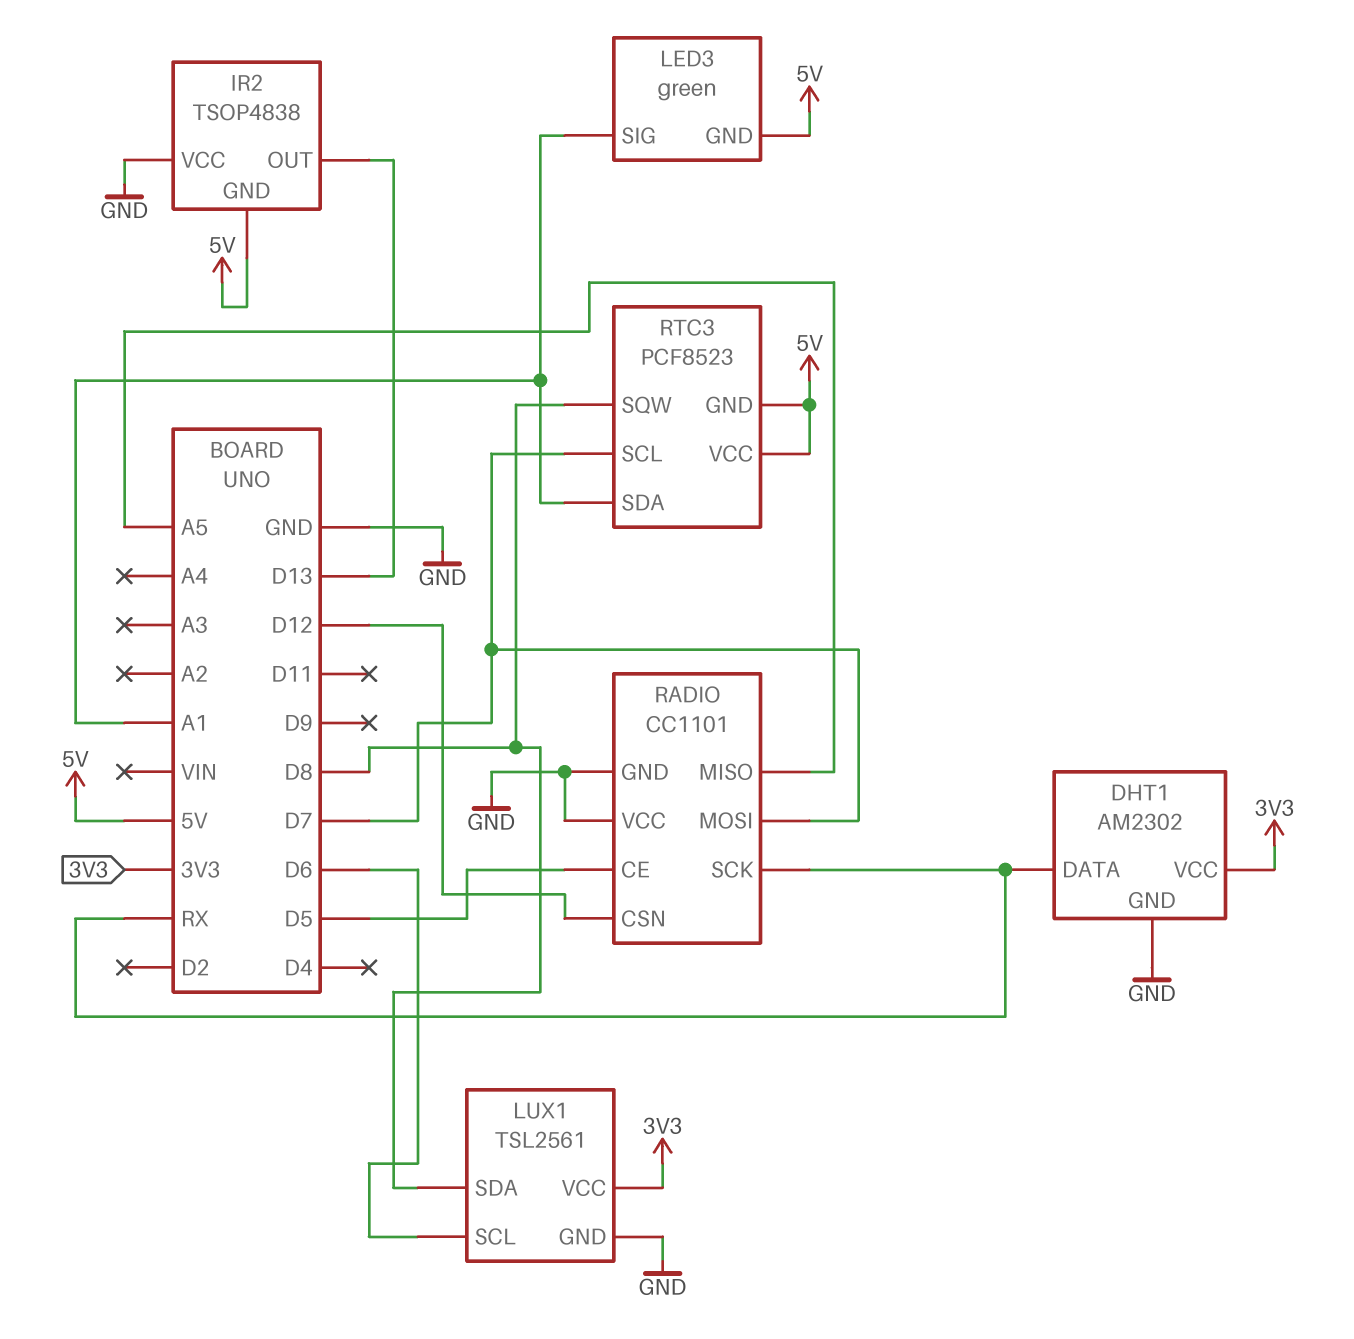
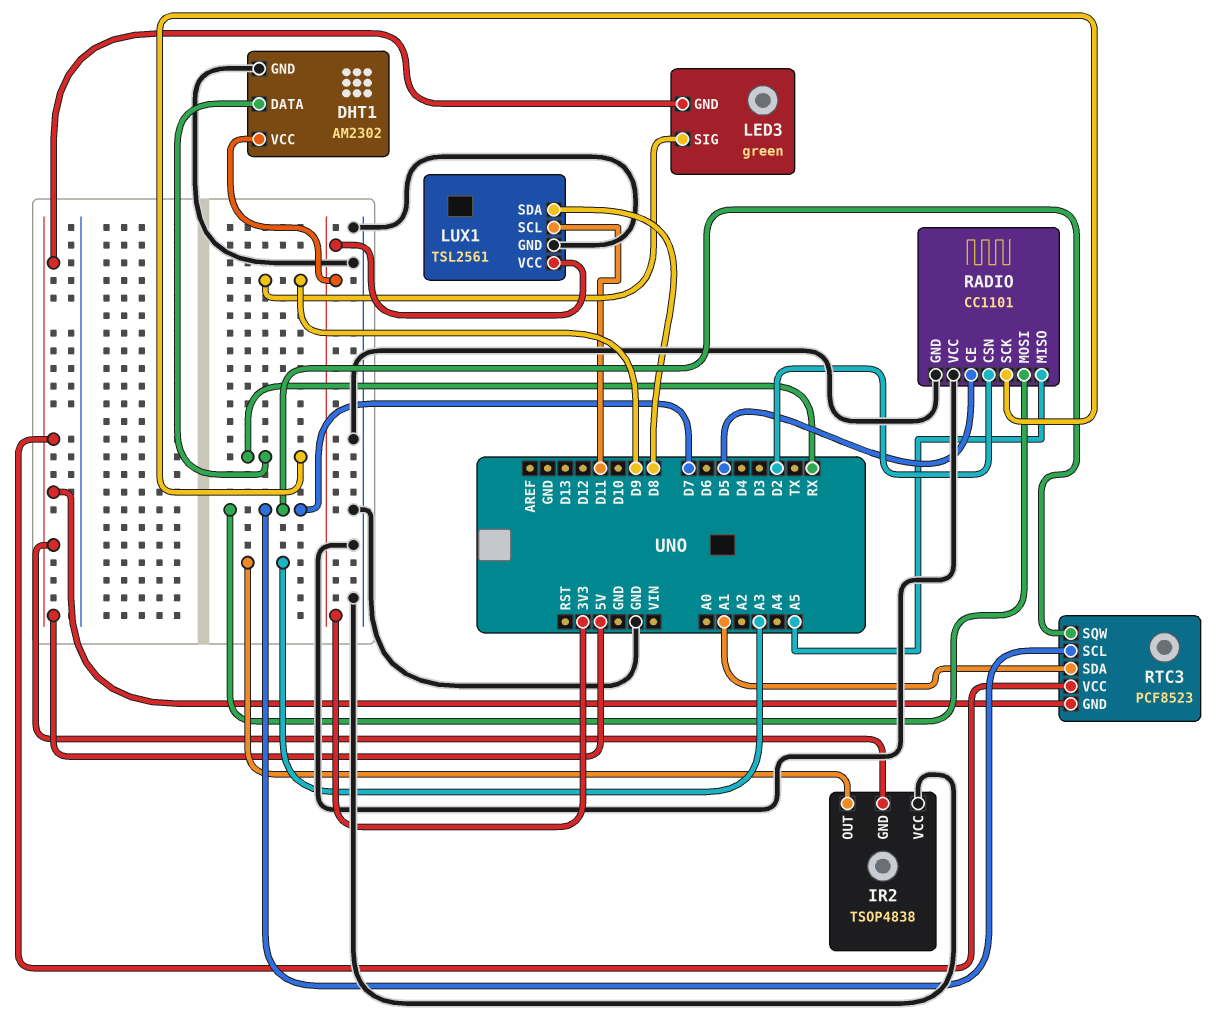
IR2 pin OUT: D13 -> A3
LED3 pin SIG: A1 -> D9
LUX1 pin SCL: D6 -> D11
RADIO pin CSN: D12 -> D2
RTC3 pin SQW: D8 -> D7

